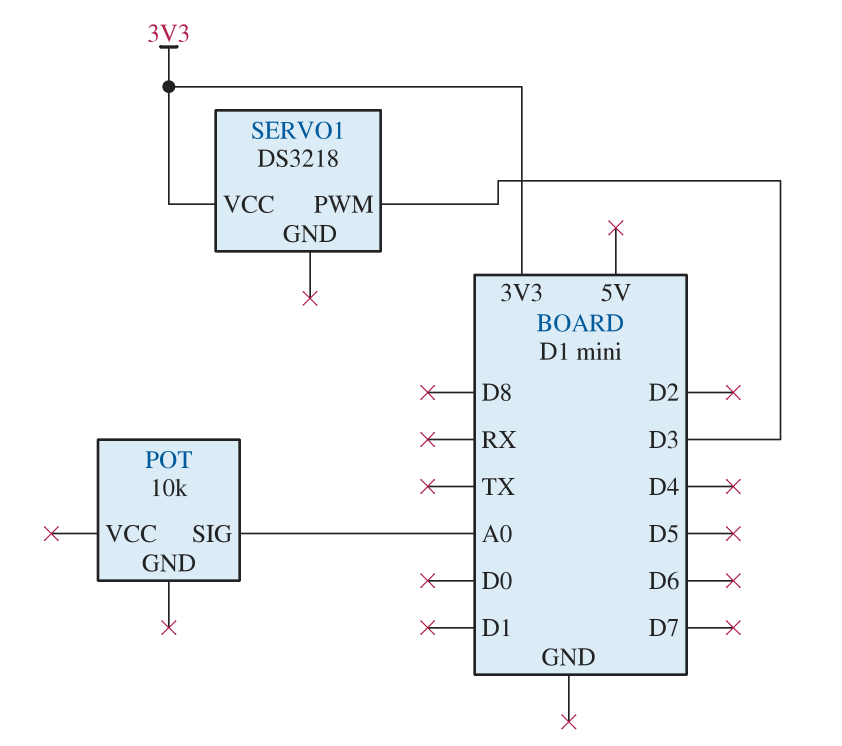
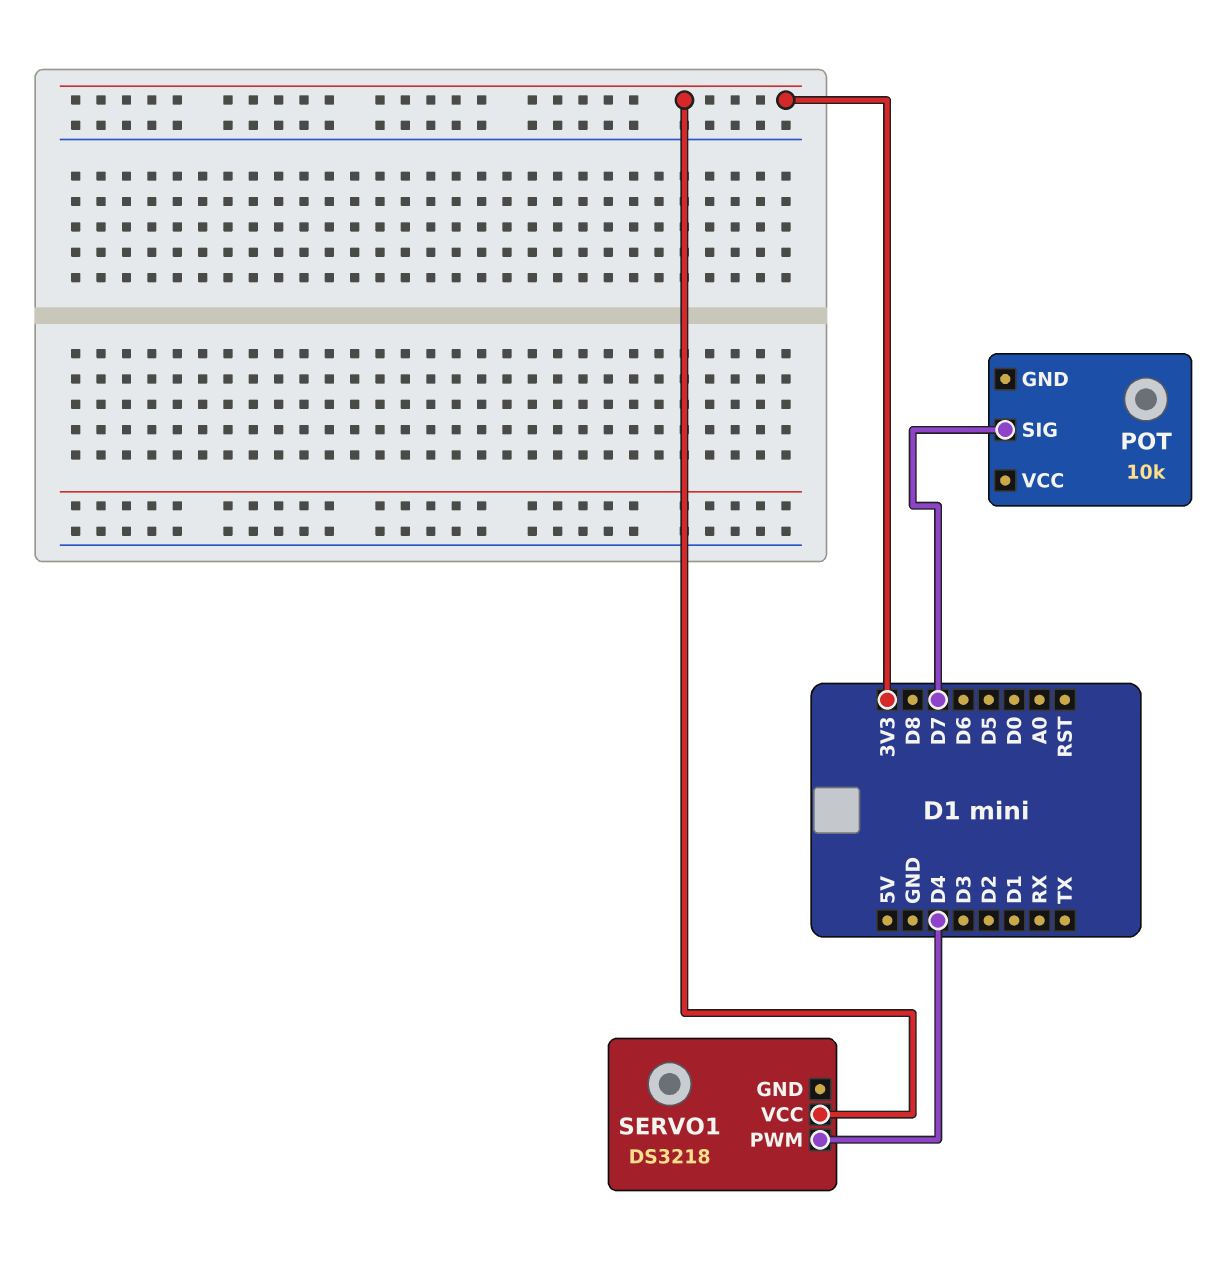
POT pin SIG: A0 -> D7
SERVO1 pin PWM: D3 -> D4

